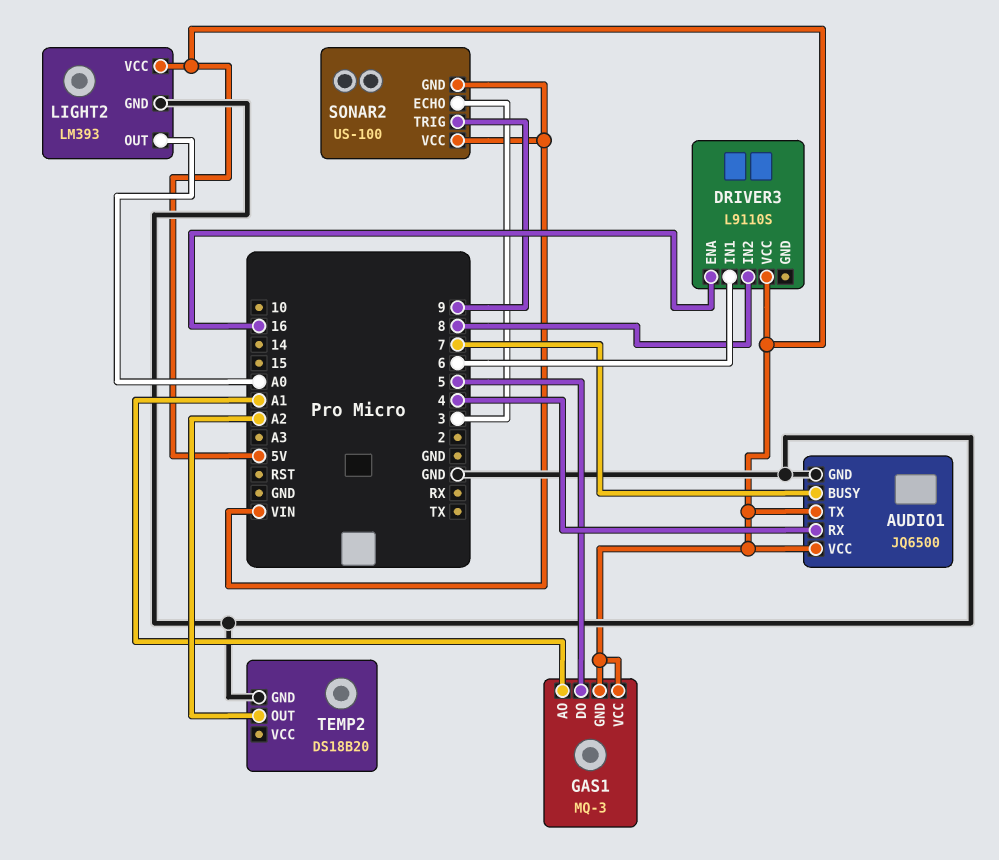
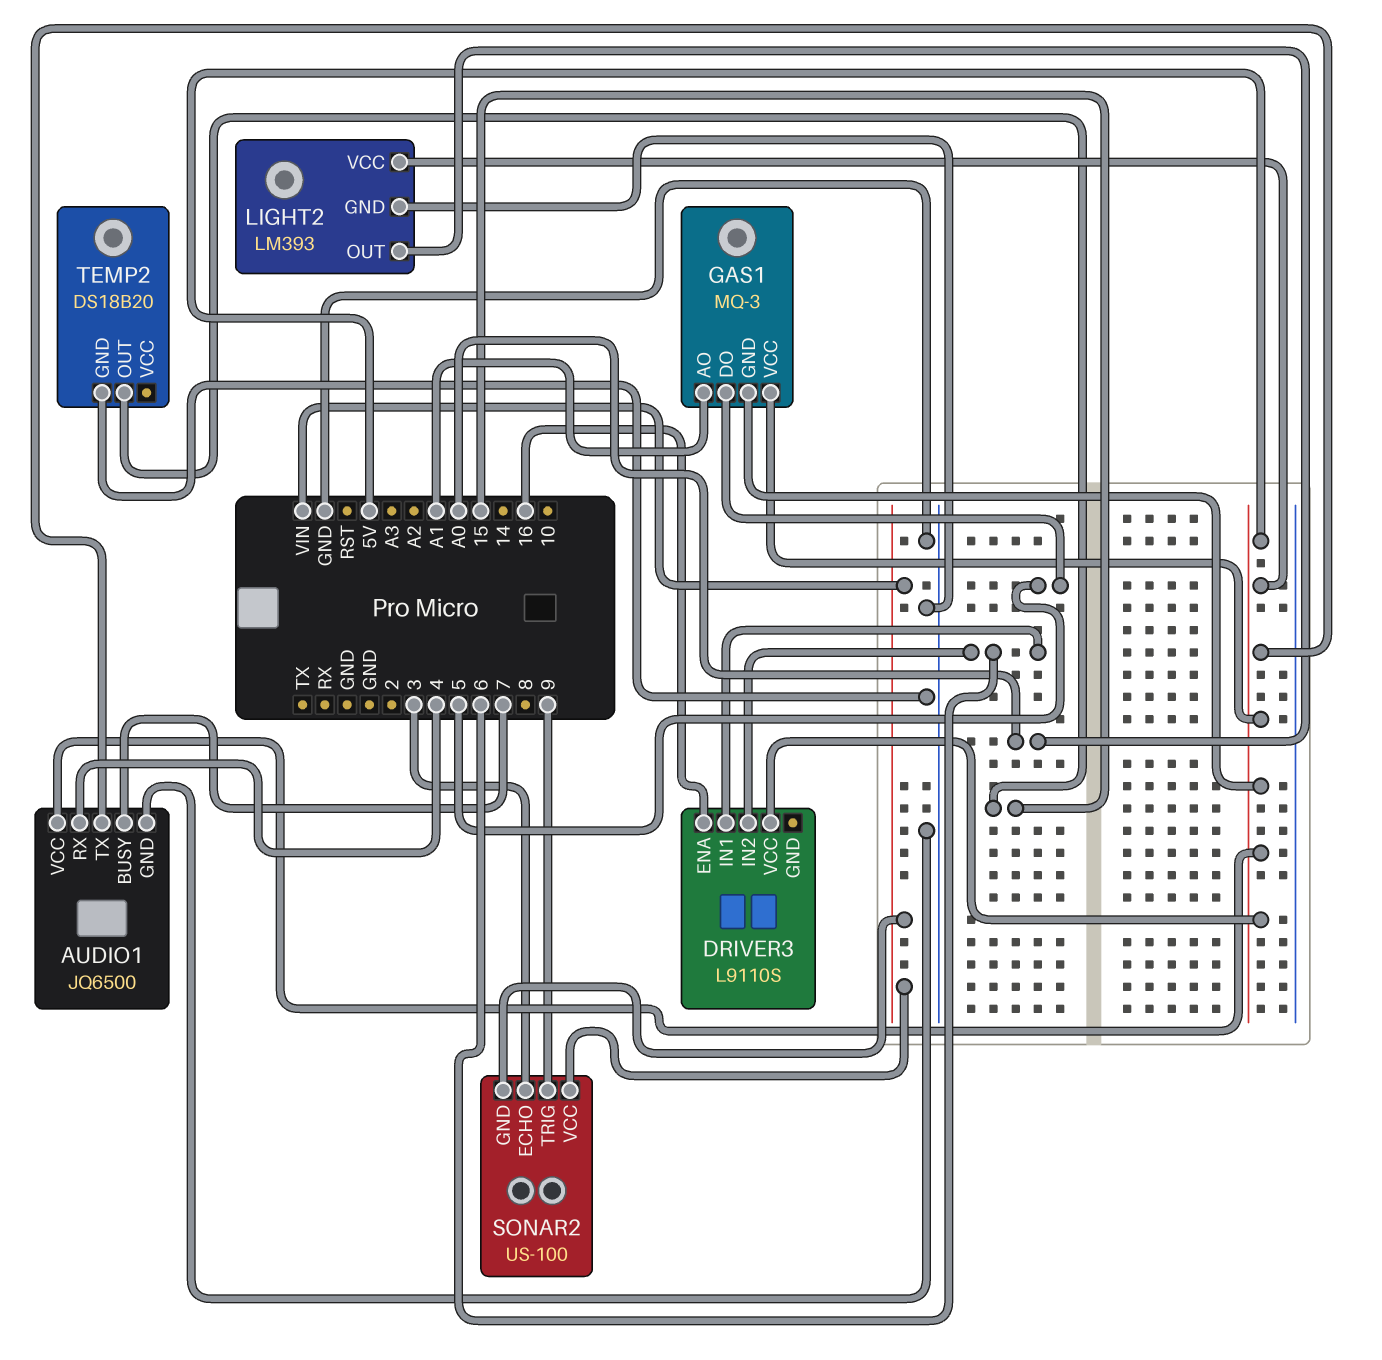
DRIVER3 pin IN2: 8 -> 6
TEMP2 pin OUT: A2 -> 15

